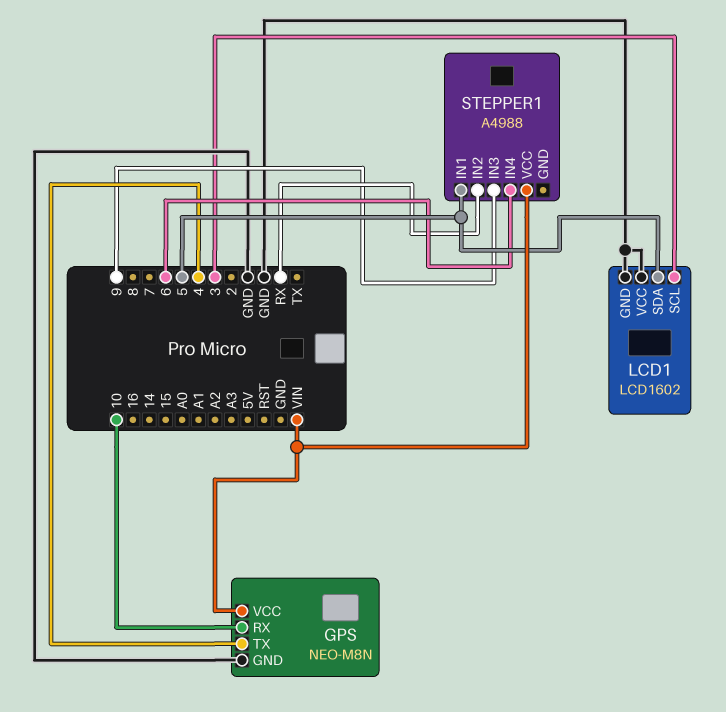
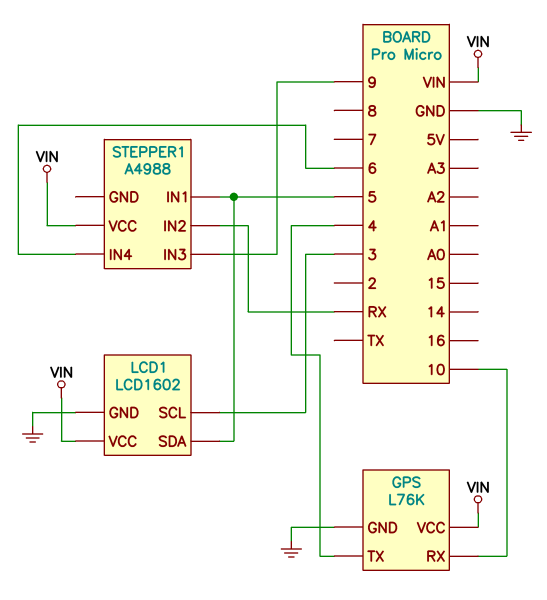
GPS: NEO-M8N -> L76K
LCD1 pin VCC: GND -> VIN

